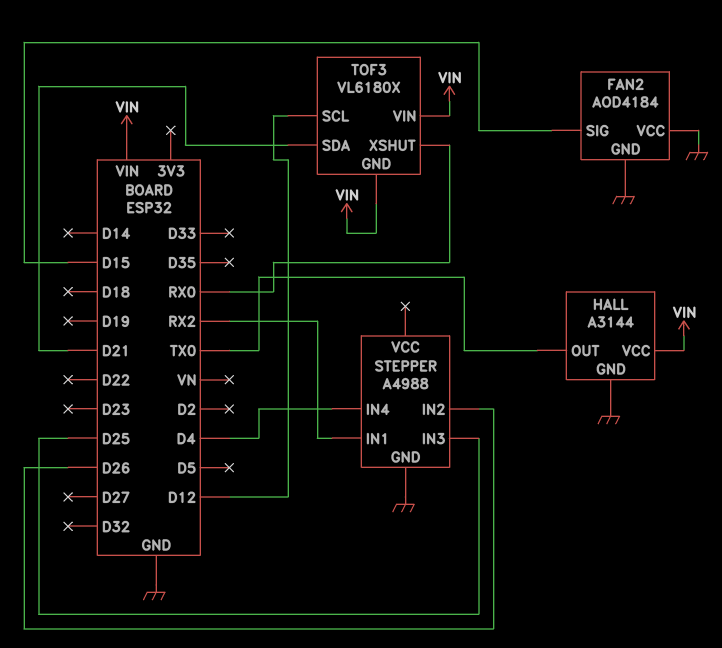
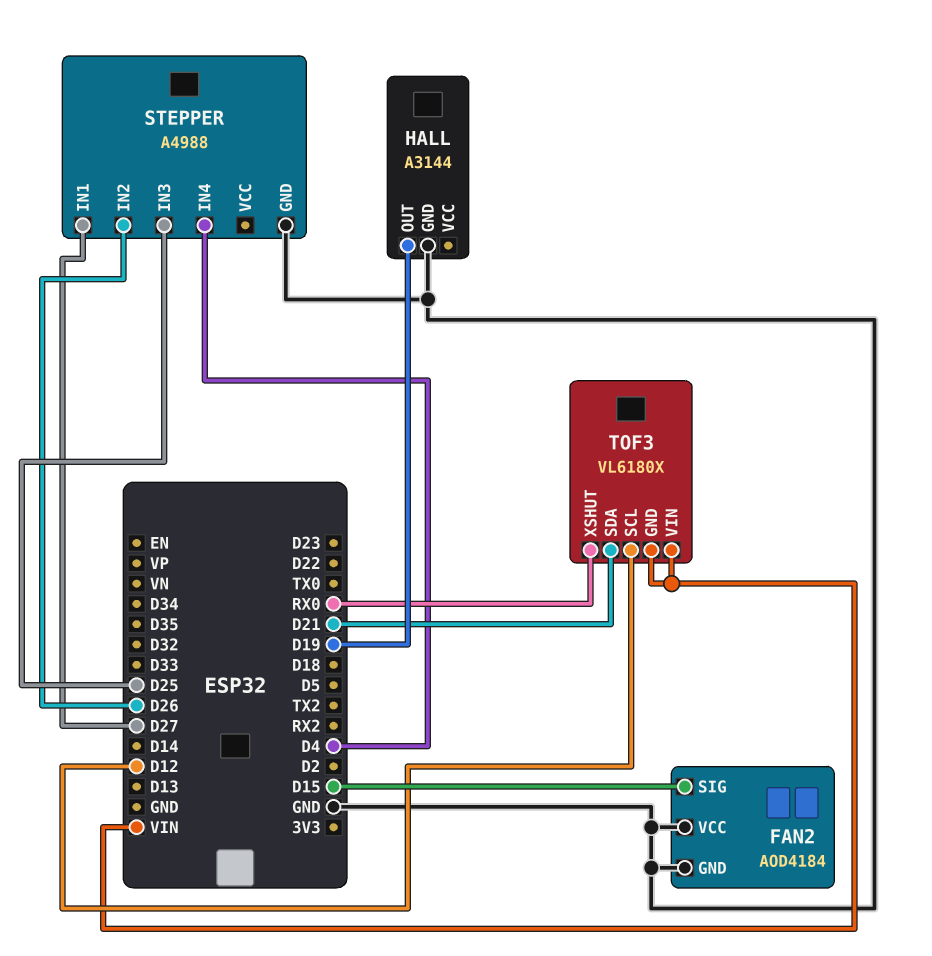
HALL pin OUT: TX0 -> D19
HALL pin VCC: VIN -> none
STEPPER pin IN1: RX2 -> D27

